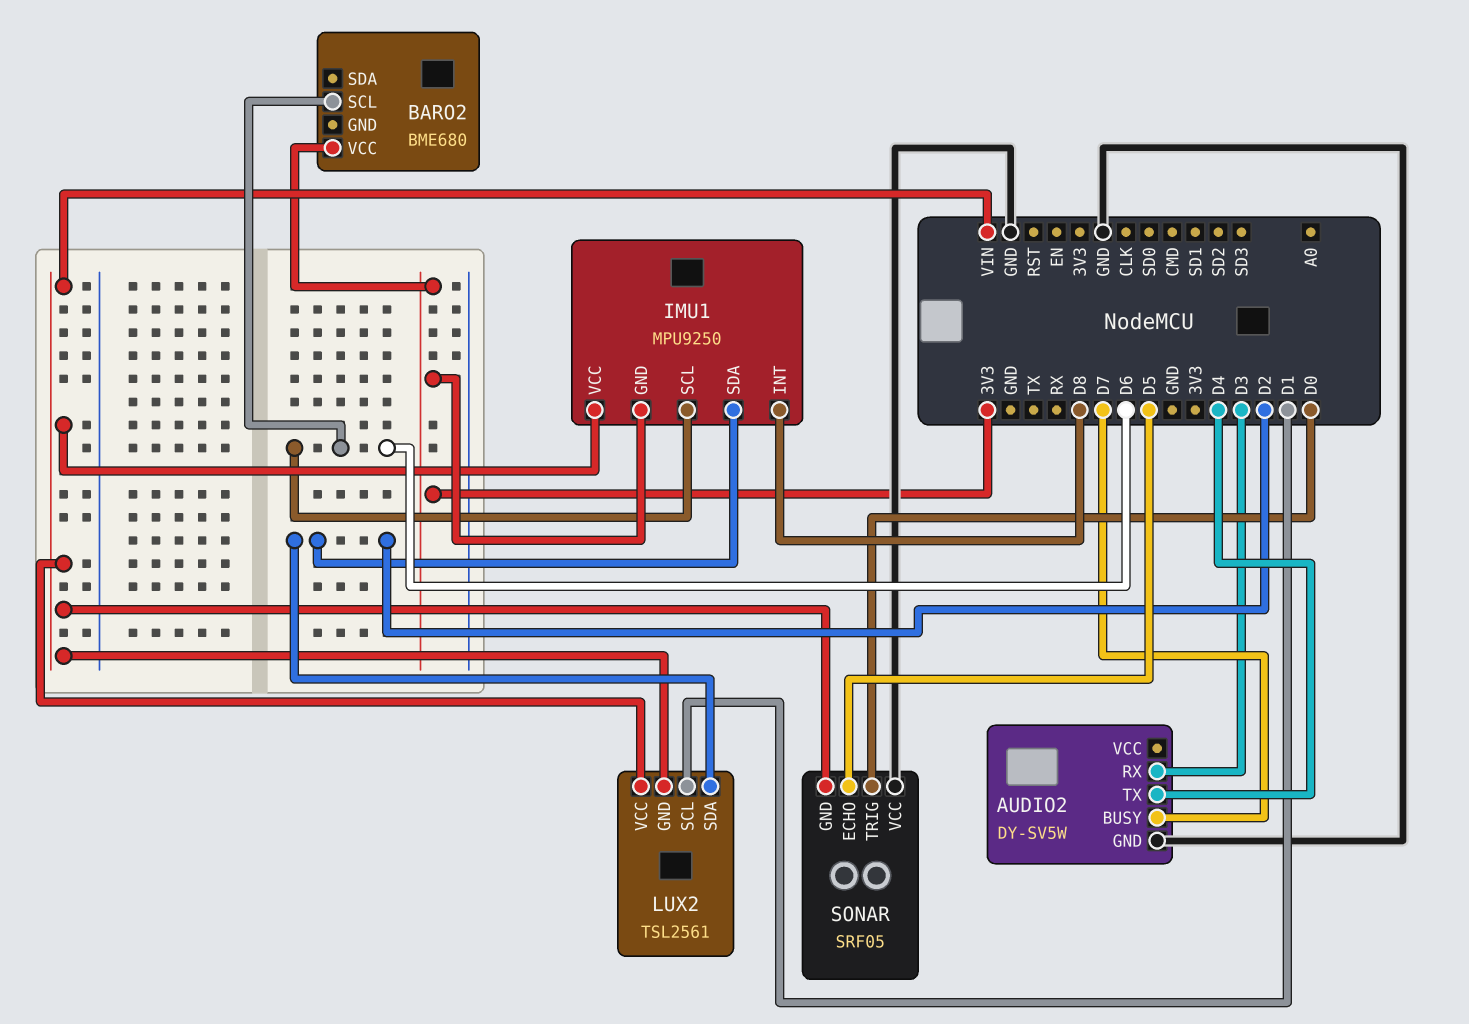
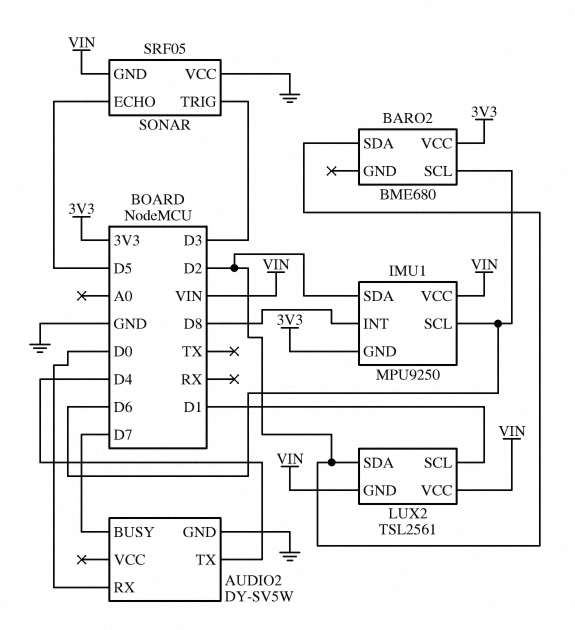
AUDIO2 pin RX: D3 -> D0
BARO2 pin SDA: none -> D2
SONAR pin TRIG: D0 -> D3

